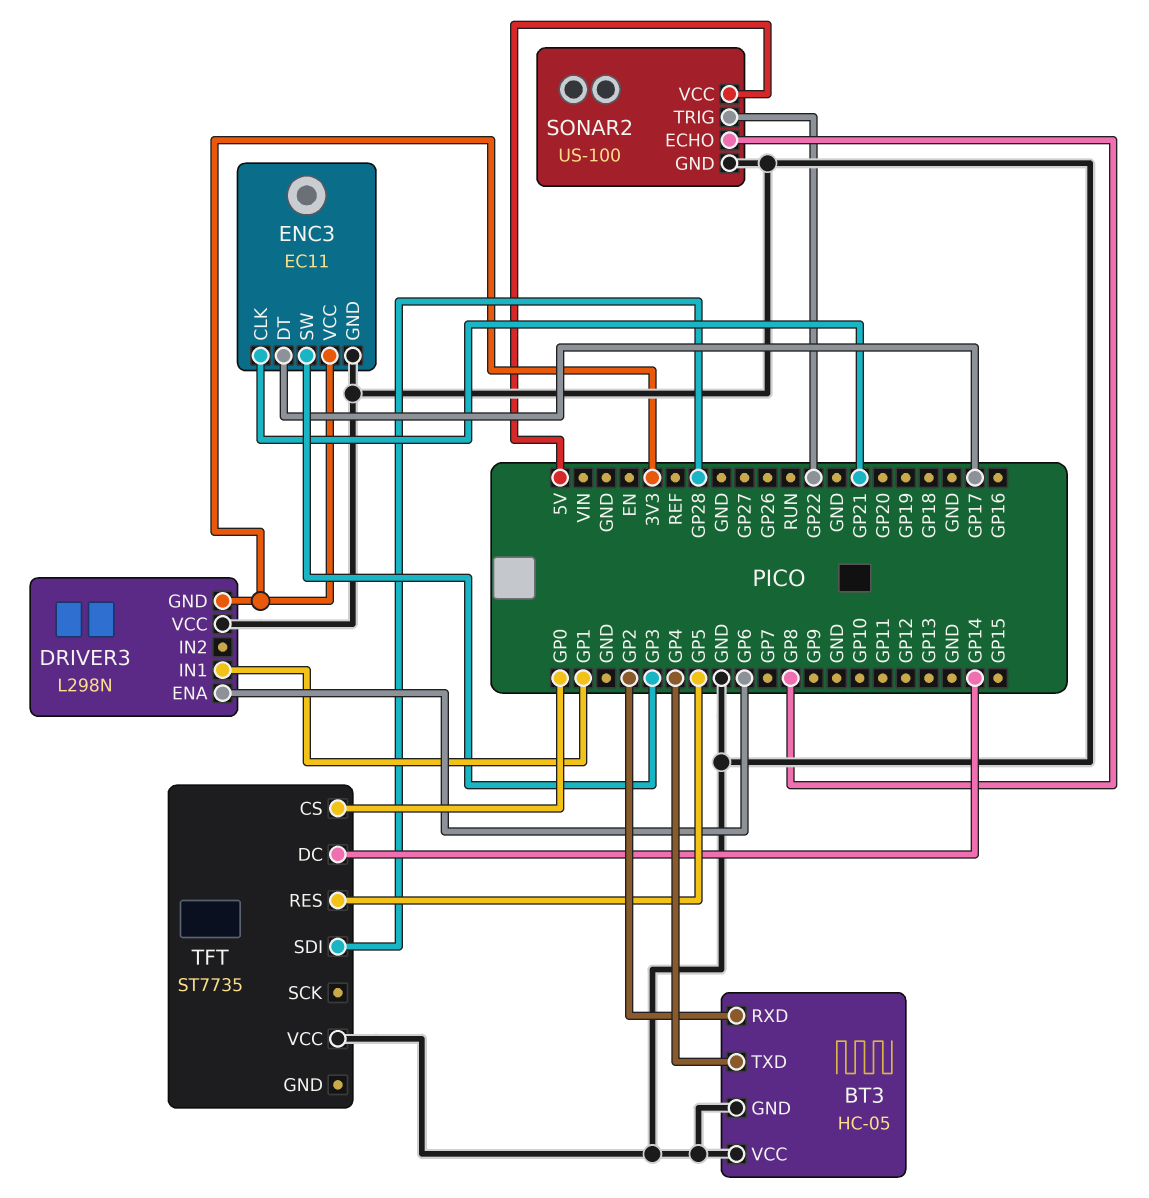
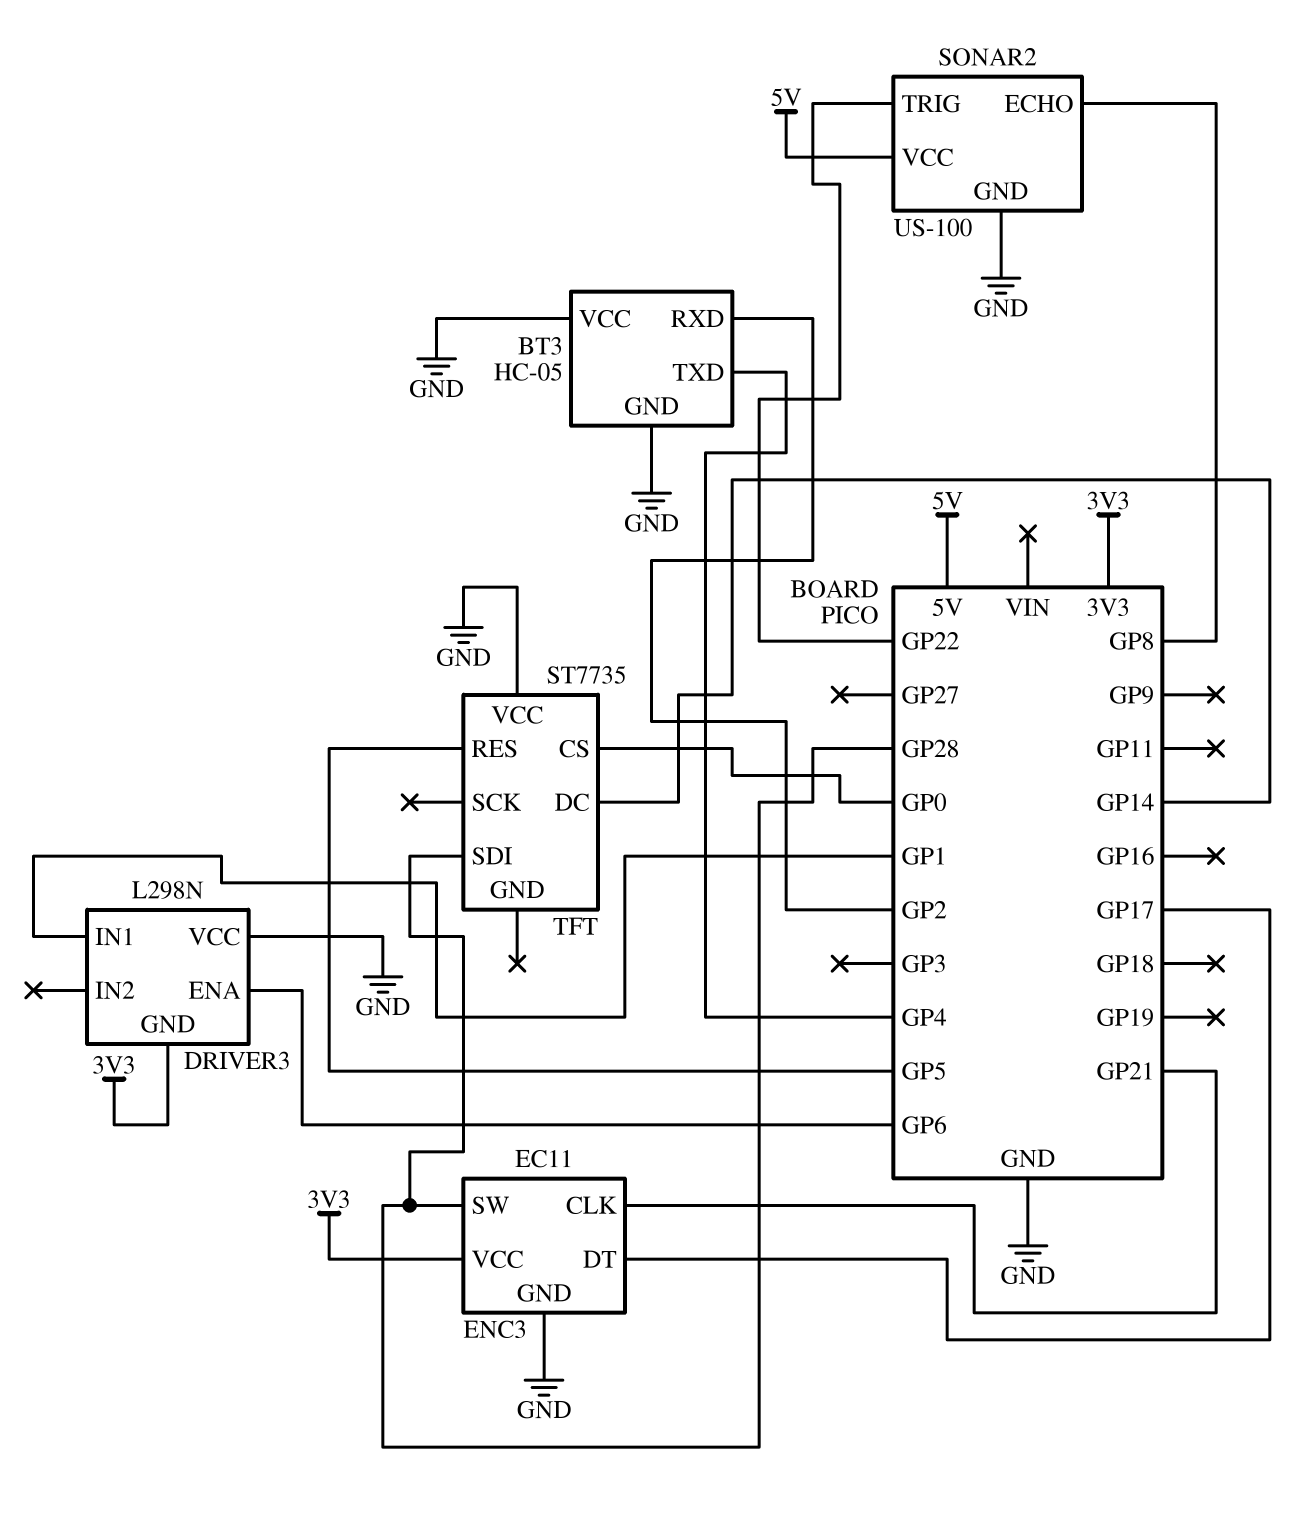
ENC3 pin SW: GP3 -> GP28

